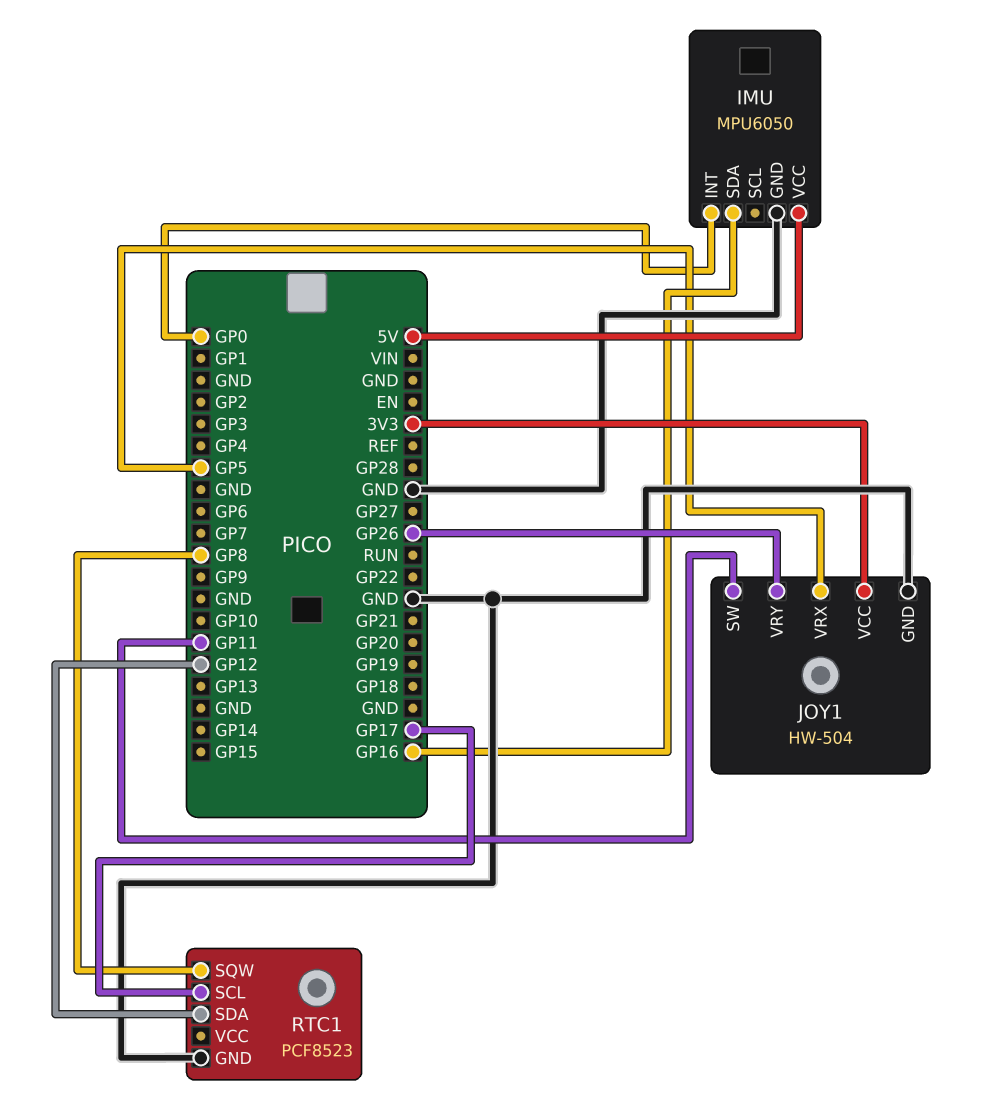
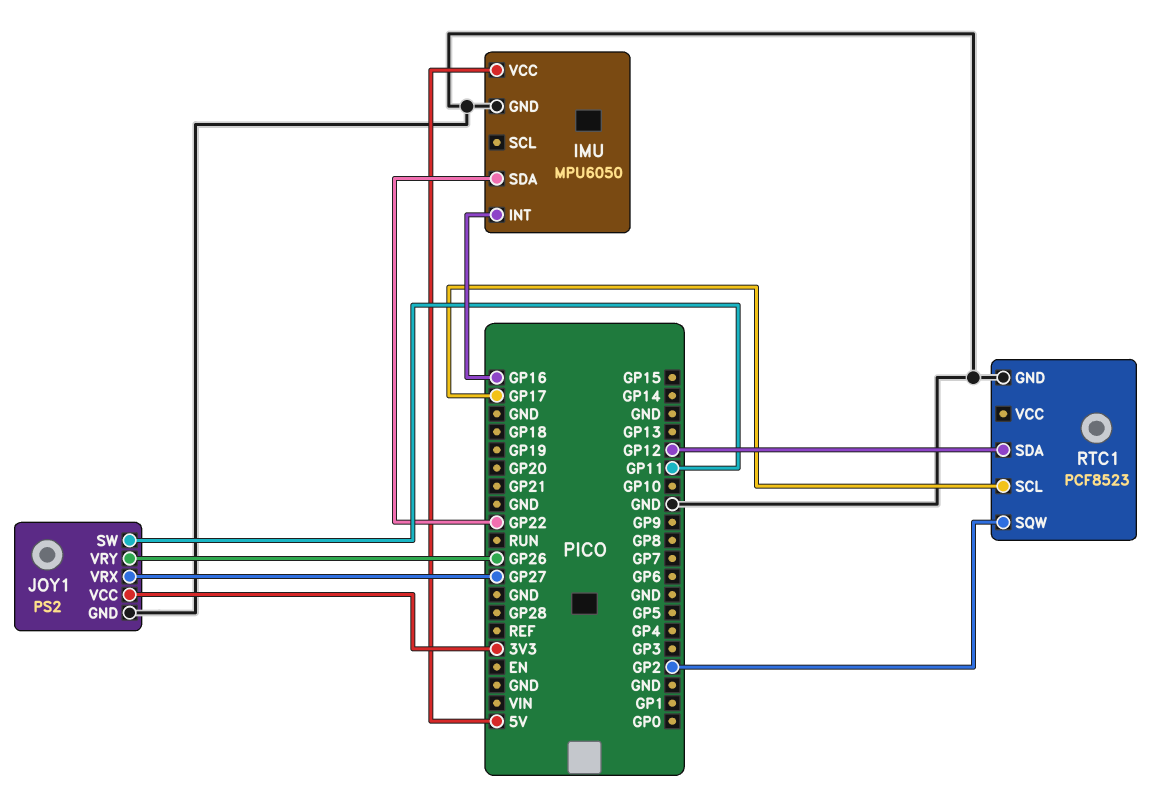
IMU pin INT: GP0 -> GP16
IMU pin SDA: GP16 -> GP22
JOY1: HW-504 -> PS2
JOY1 pin VRX: GP5 -> GP27
RTC1 pin SQW: GP8 -> GP2

